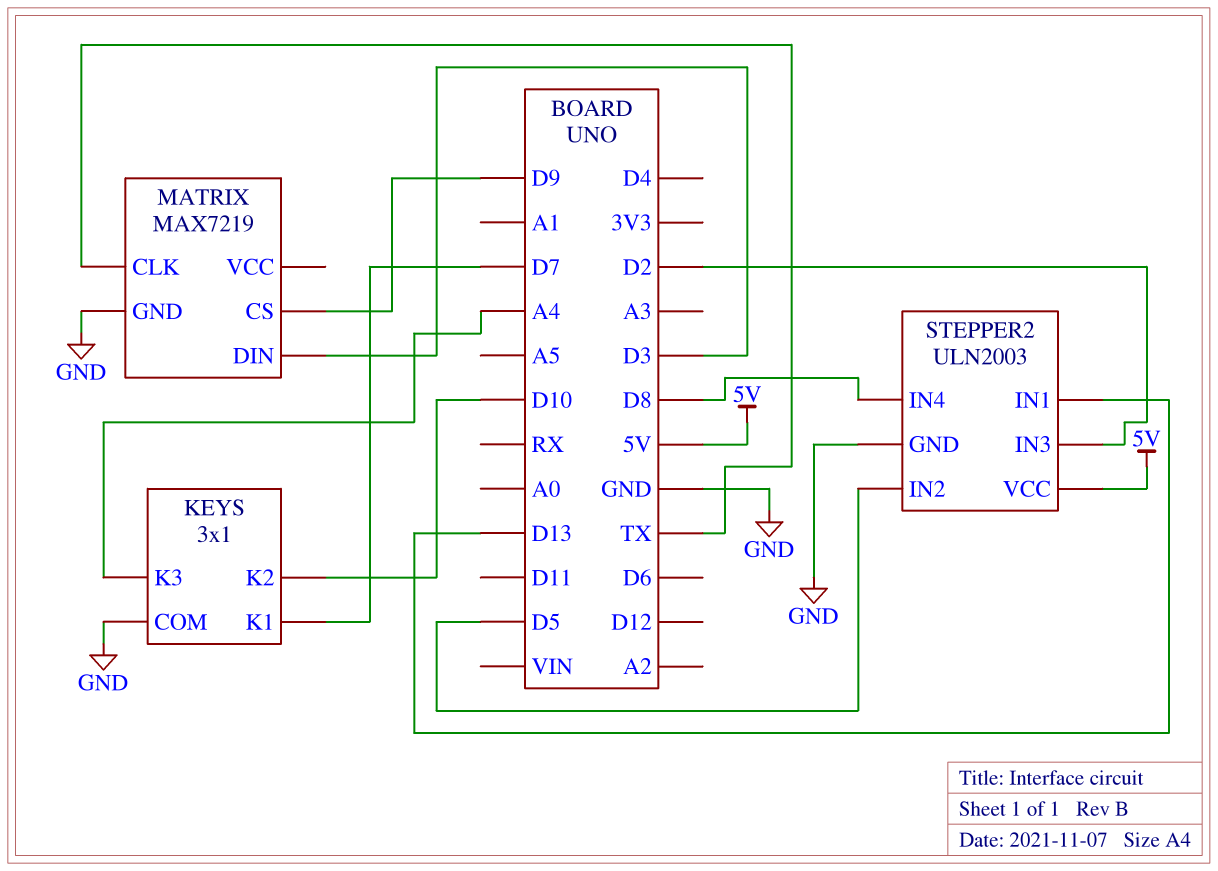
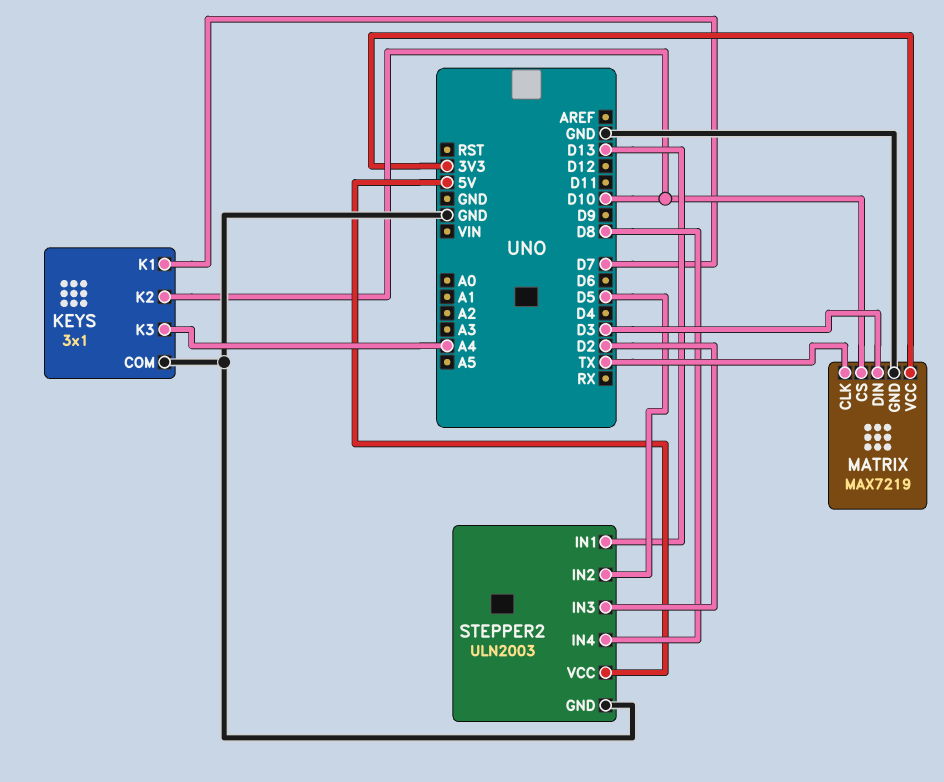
MATRIX pin CS: D9 -> D10
MATRIX pin VCC: none -> 3V3

